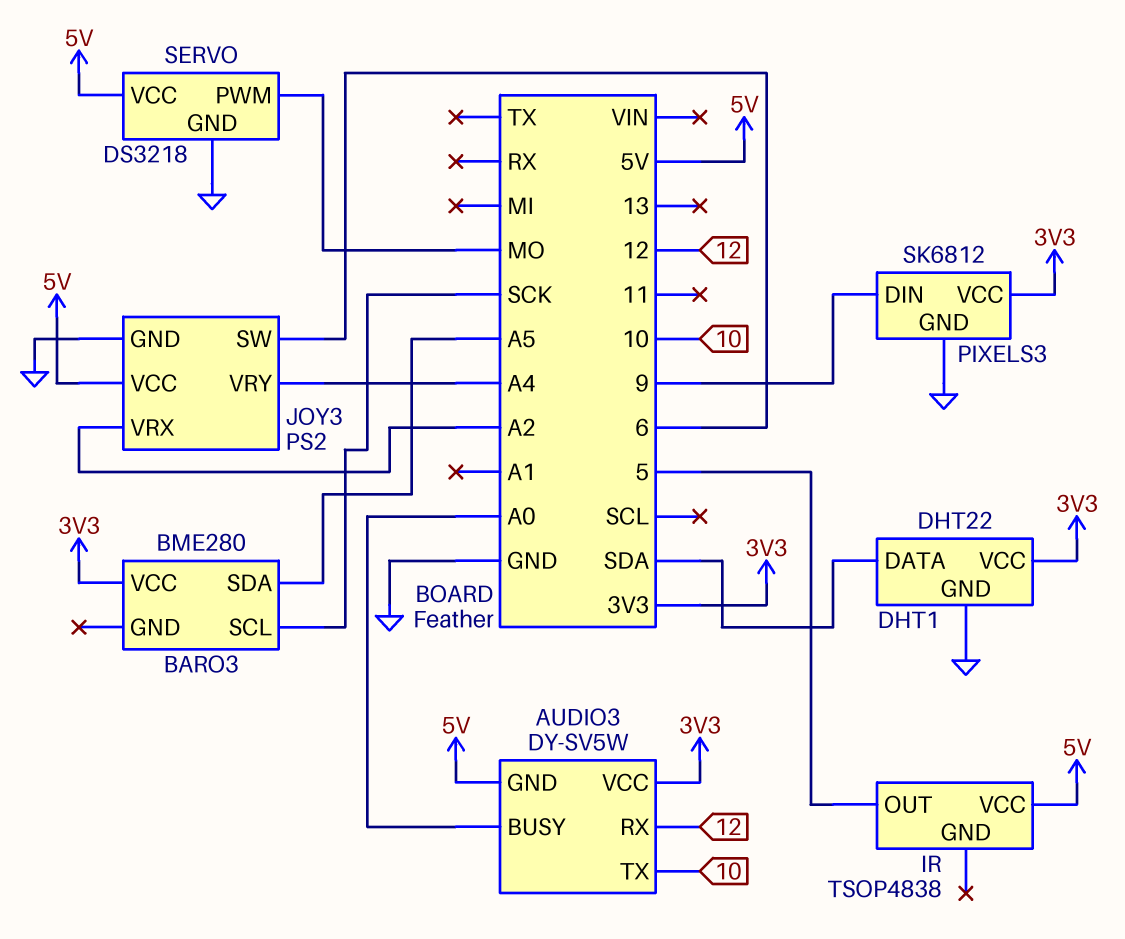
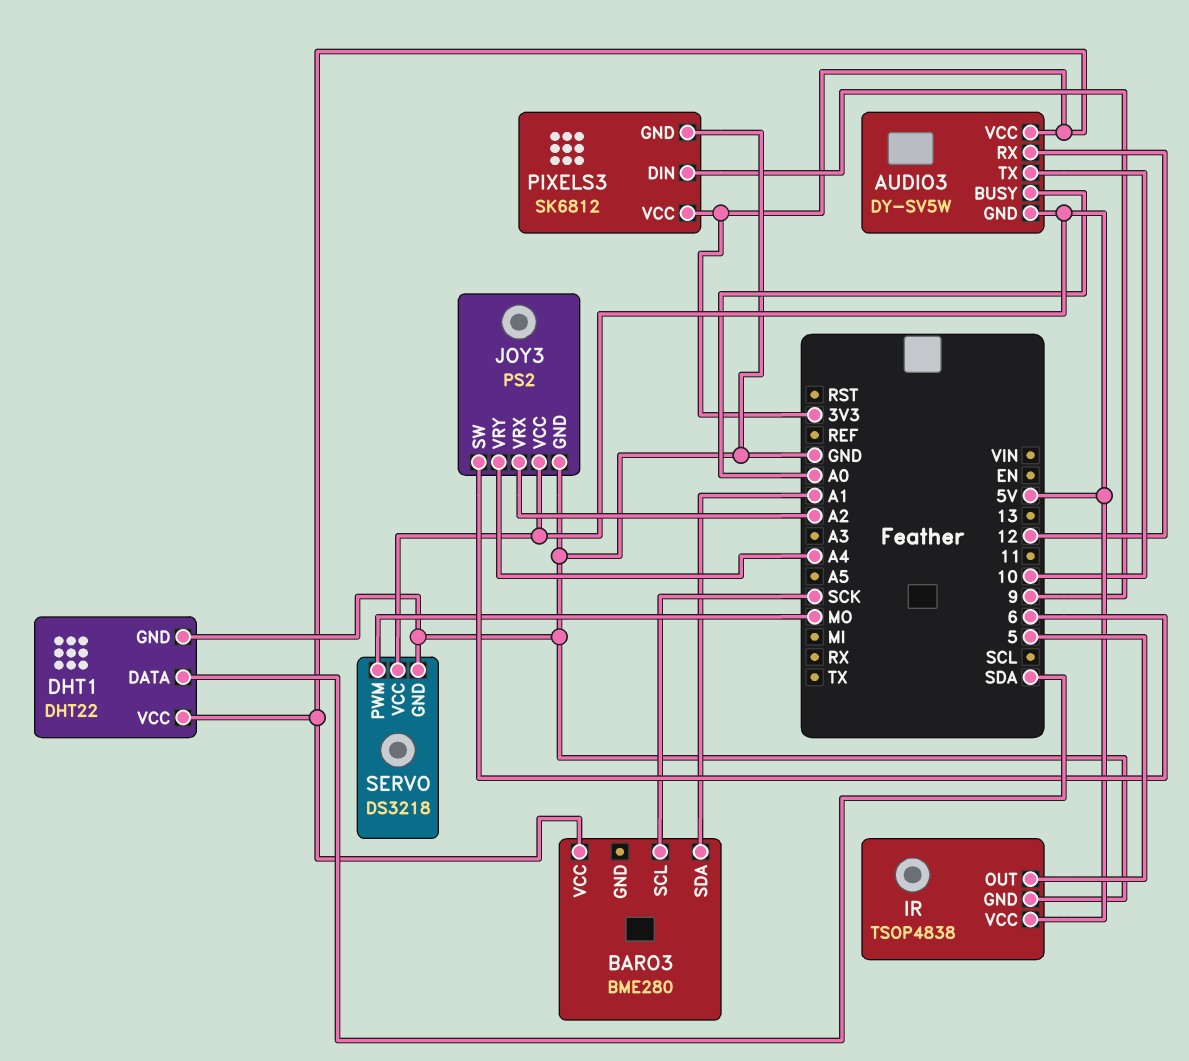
BARO3 pin SDA: A5 -> A1
IR pin GND: none -> GND

